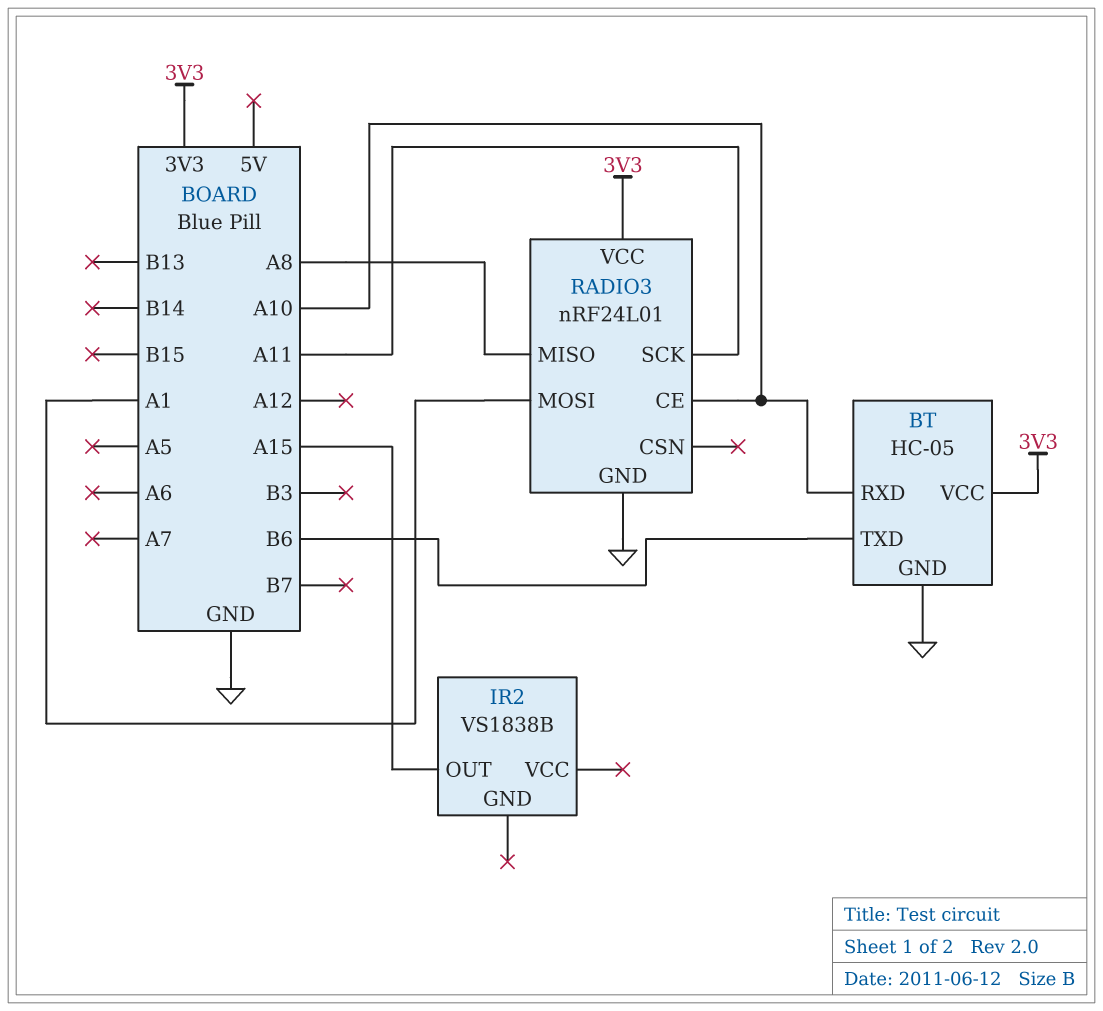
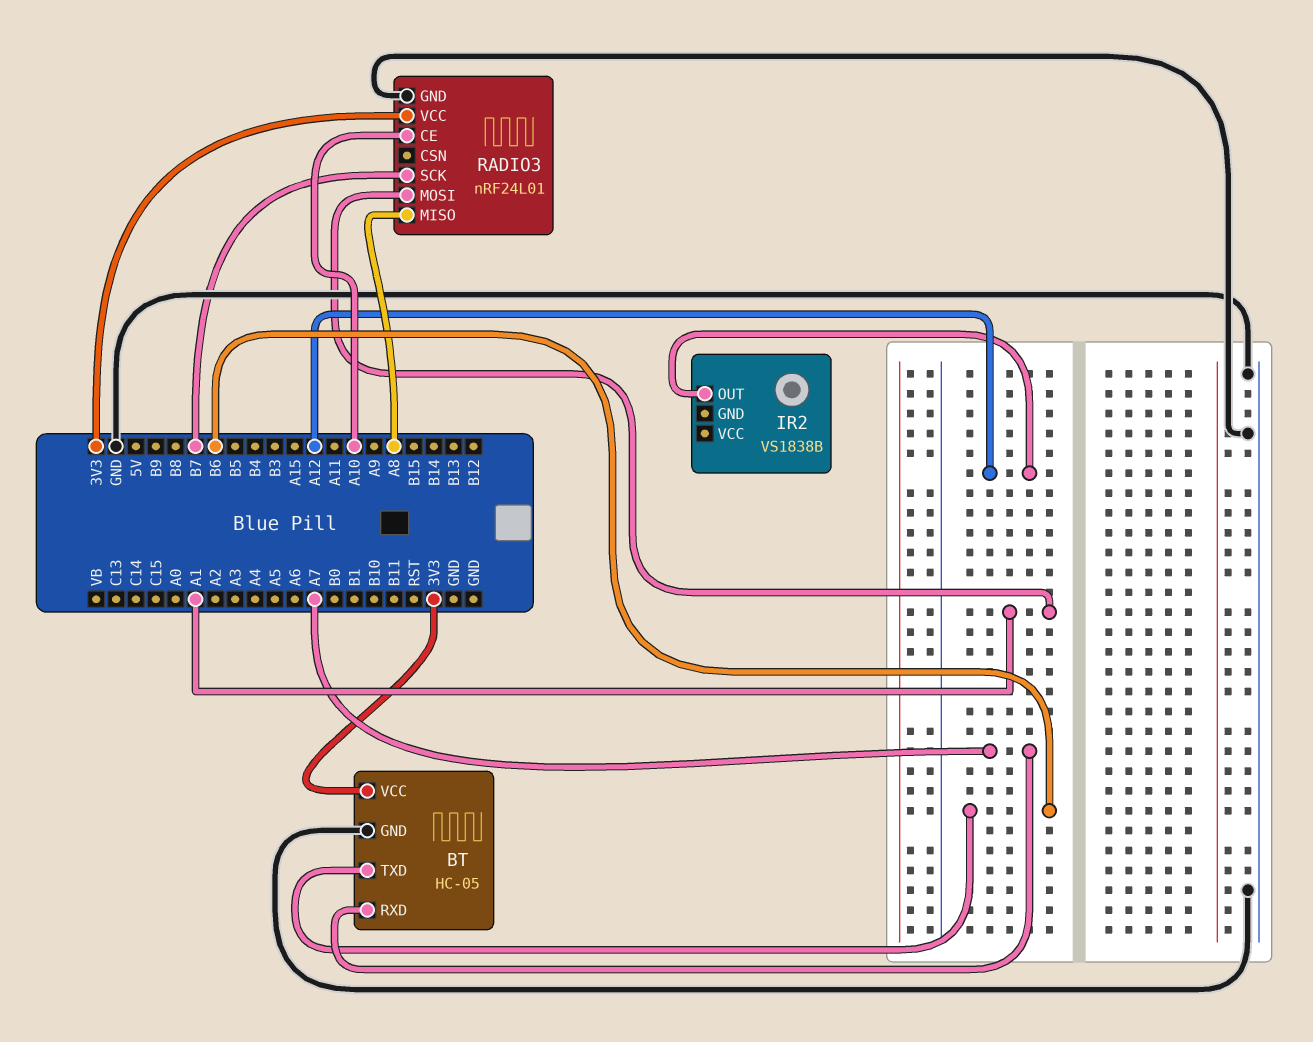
BT pin RXD: A10 -> A7
IR2 pin OUT: A15 -> A12
RADIO3 pin SCK: A11 -> B7

